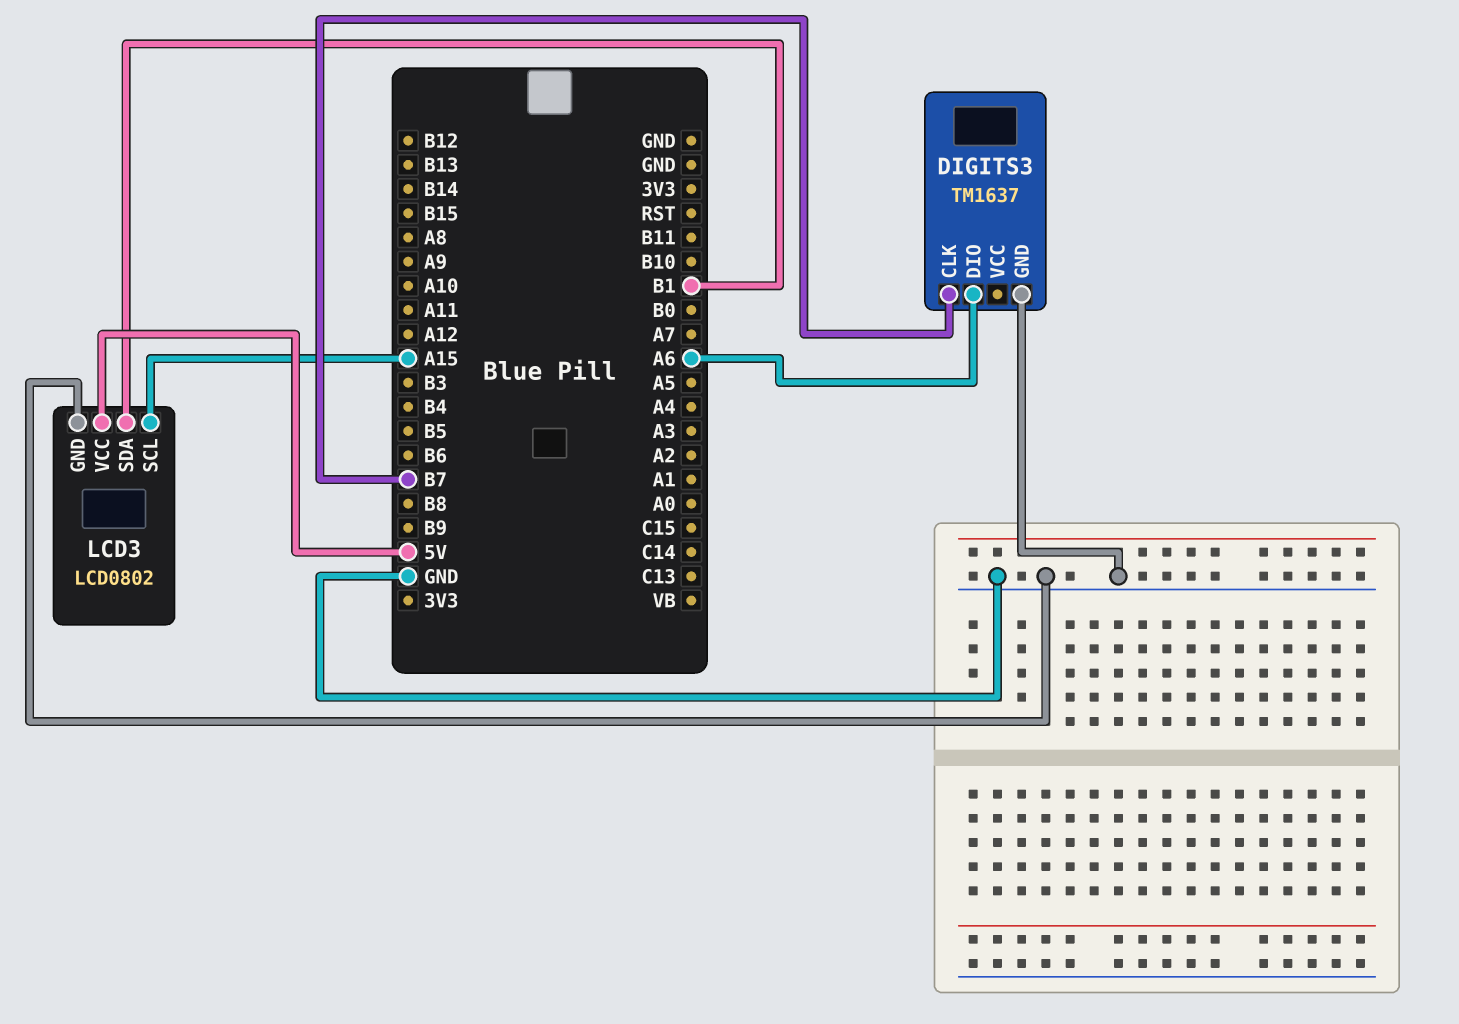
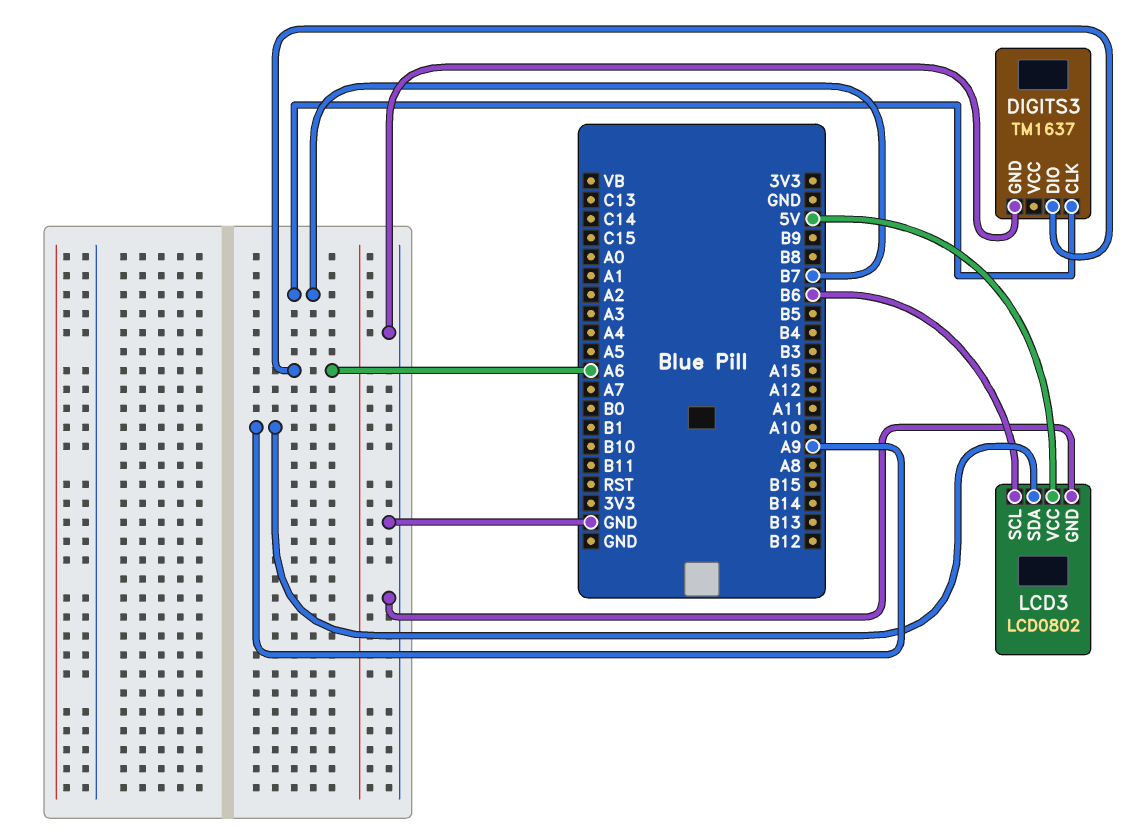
LCD3 pin SCL: A15 -> B6
LCD3 pin SDA: B1 -> A9

